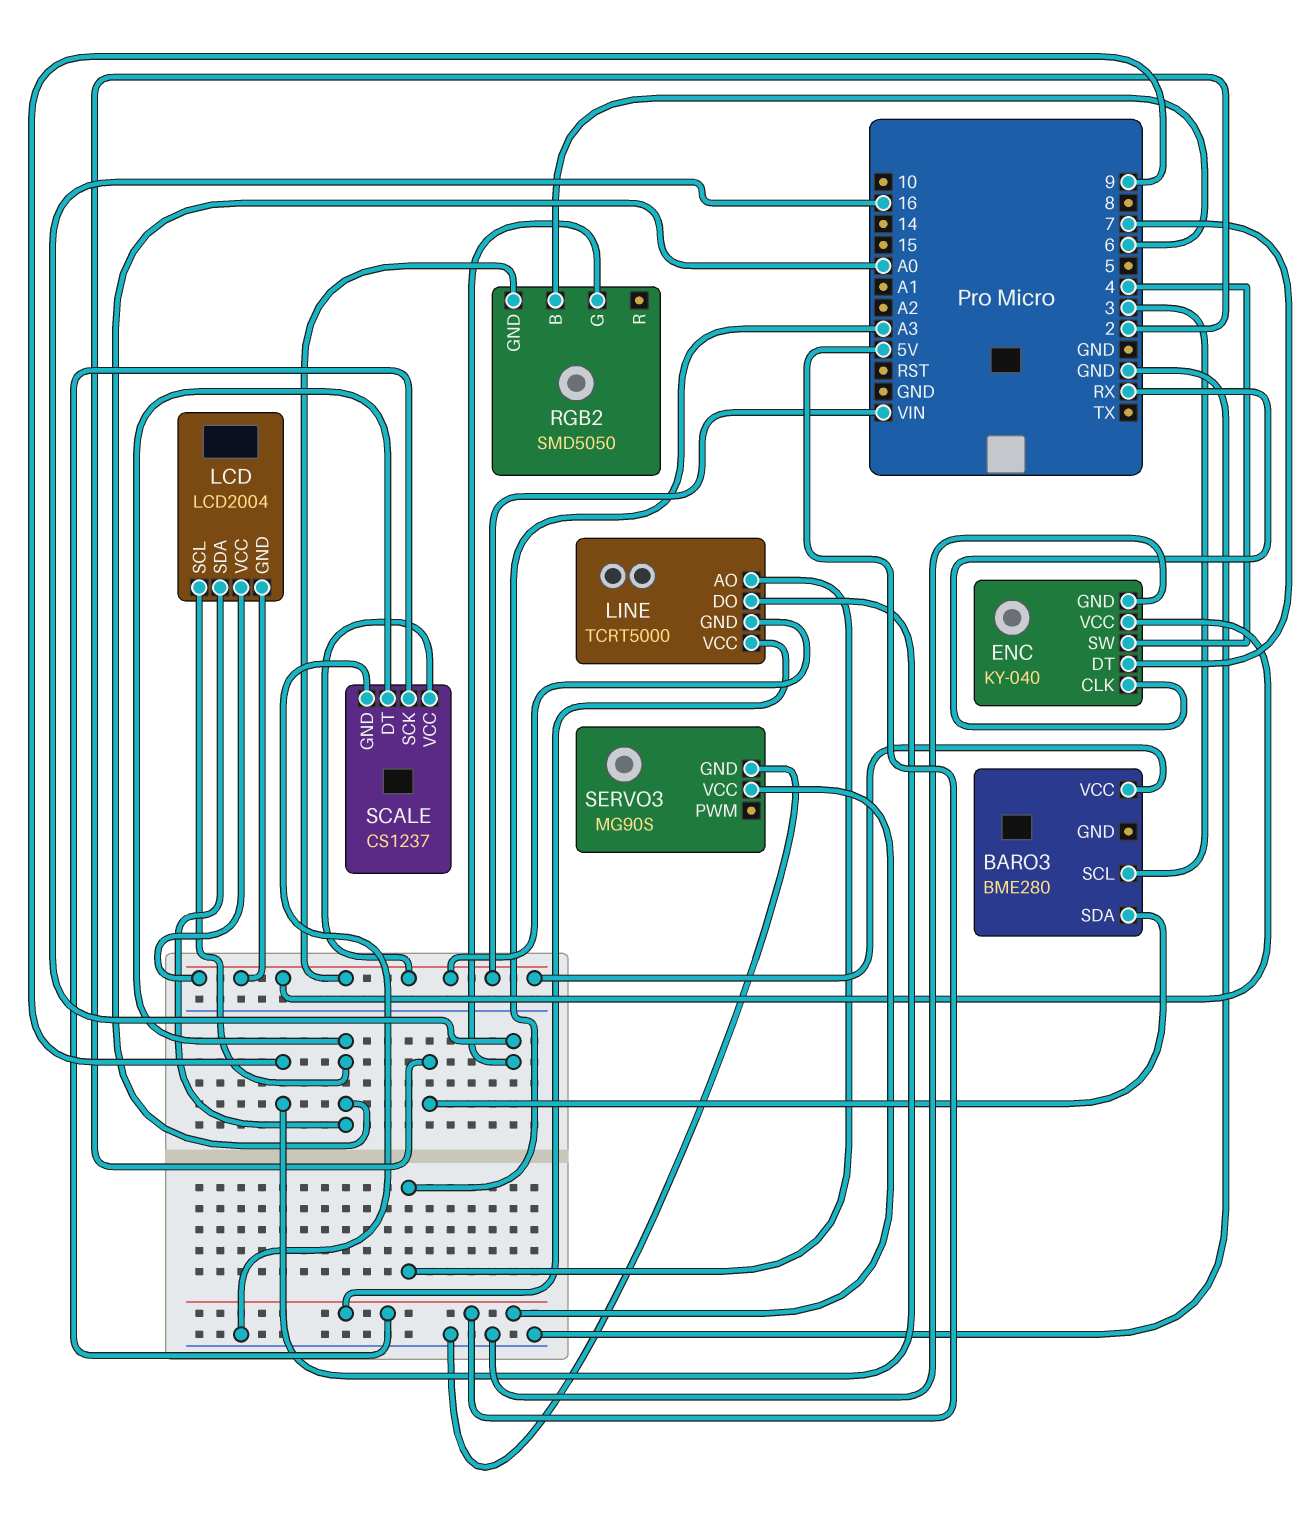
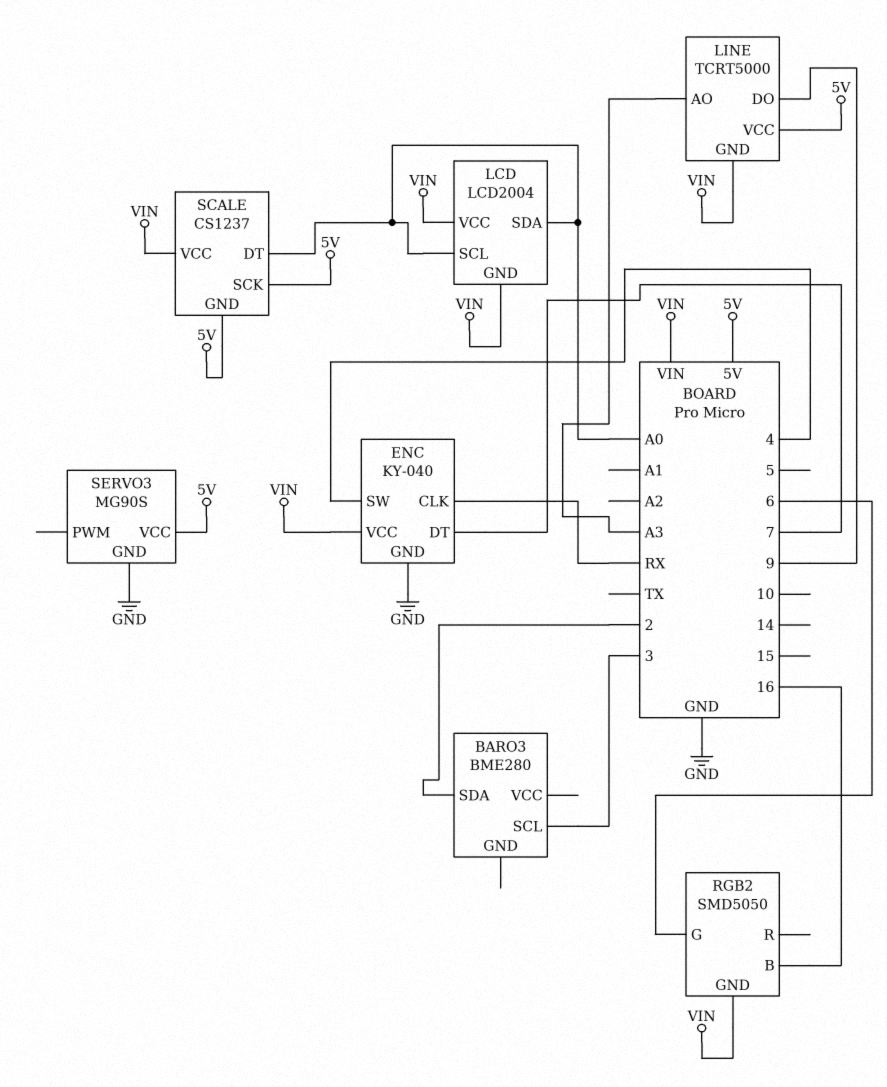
BARO3 pin VCC: VIN -> none
RGB2 pin B: 6 -> 16
RGB2 pin G: 16 -> 6
SCALE pin GND: GND -> 5V

